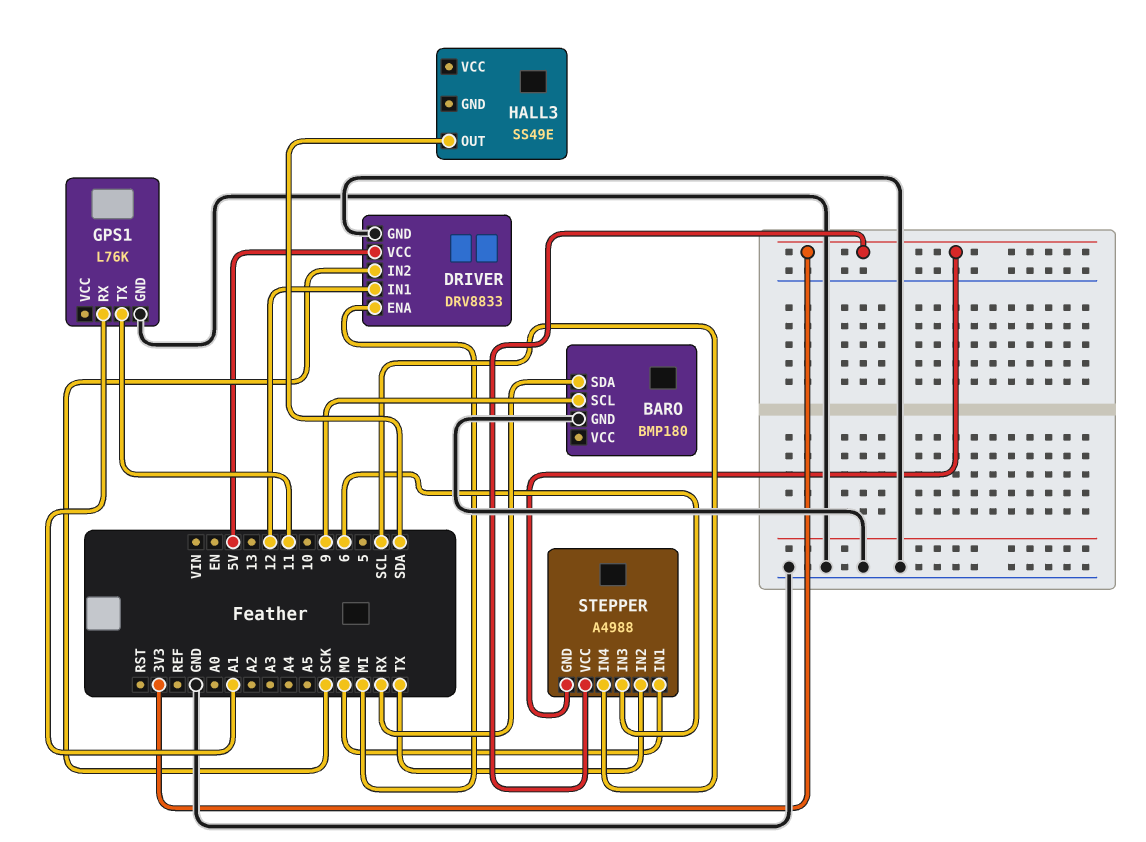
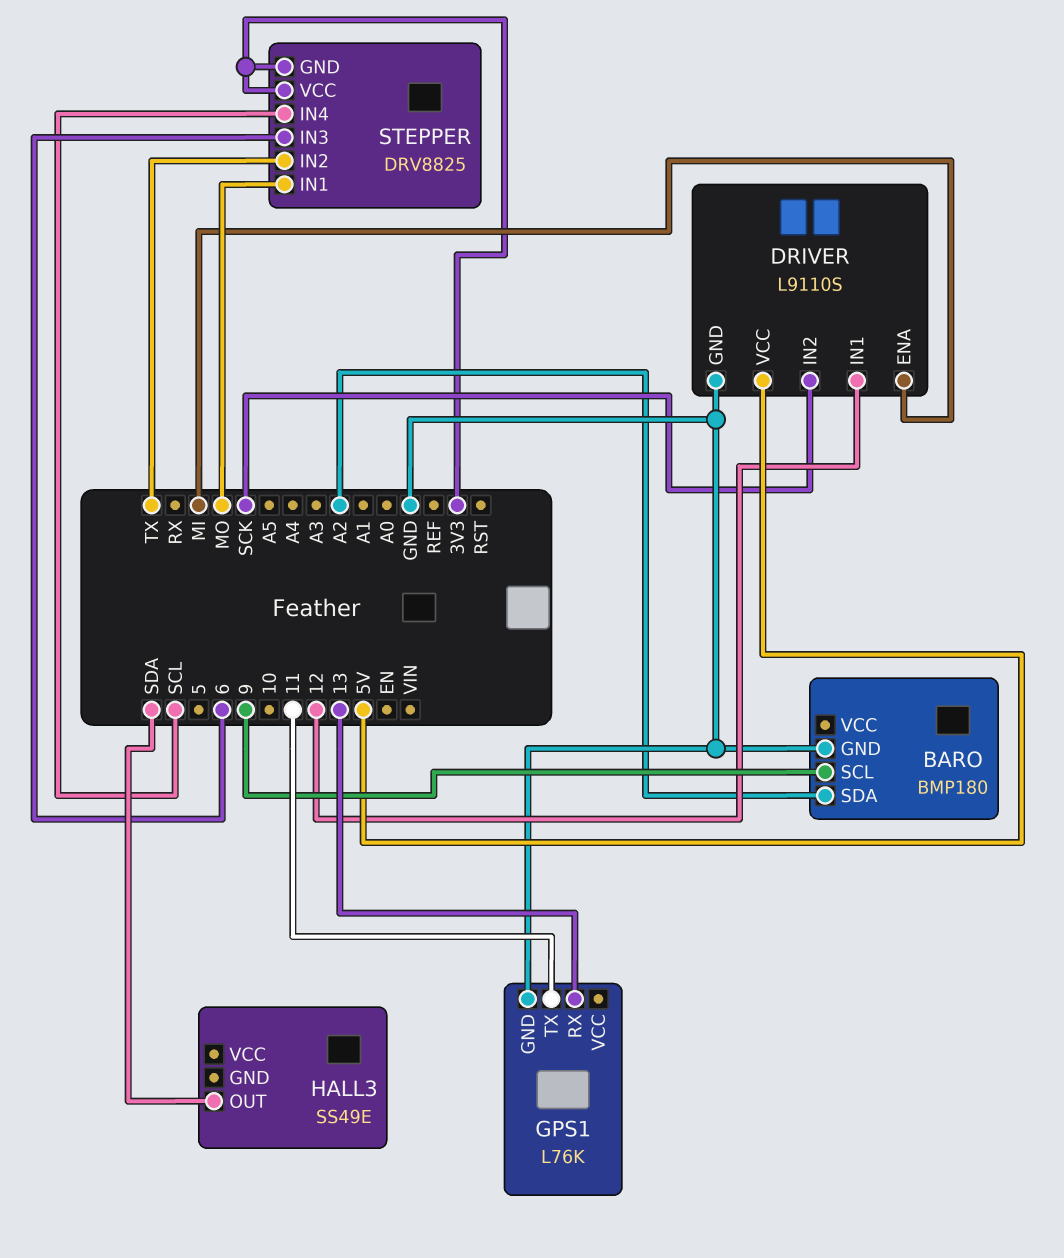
BARO pin SDA: RX -> A2
DRIVER: DRV8833 -> L9110S
GPS1 pin RX: A1 -> 13
STEPPER: A4988 -> DRV8825

